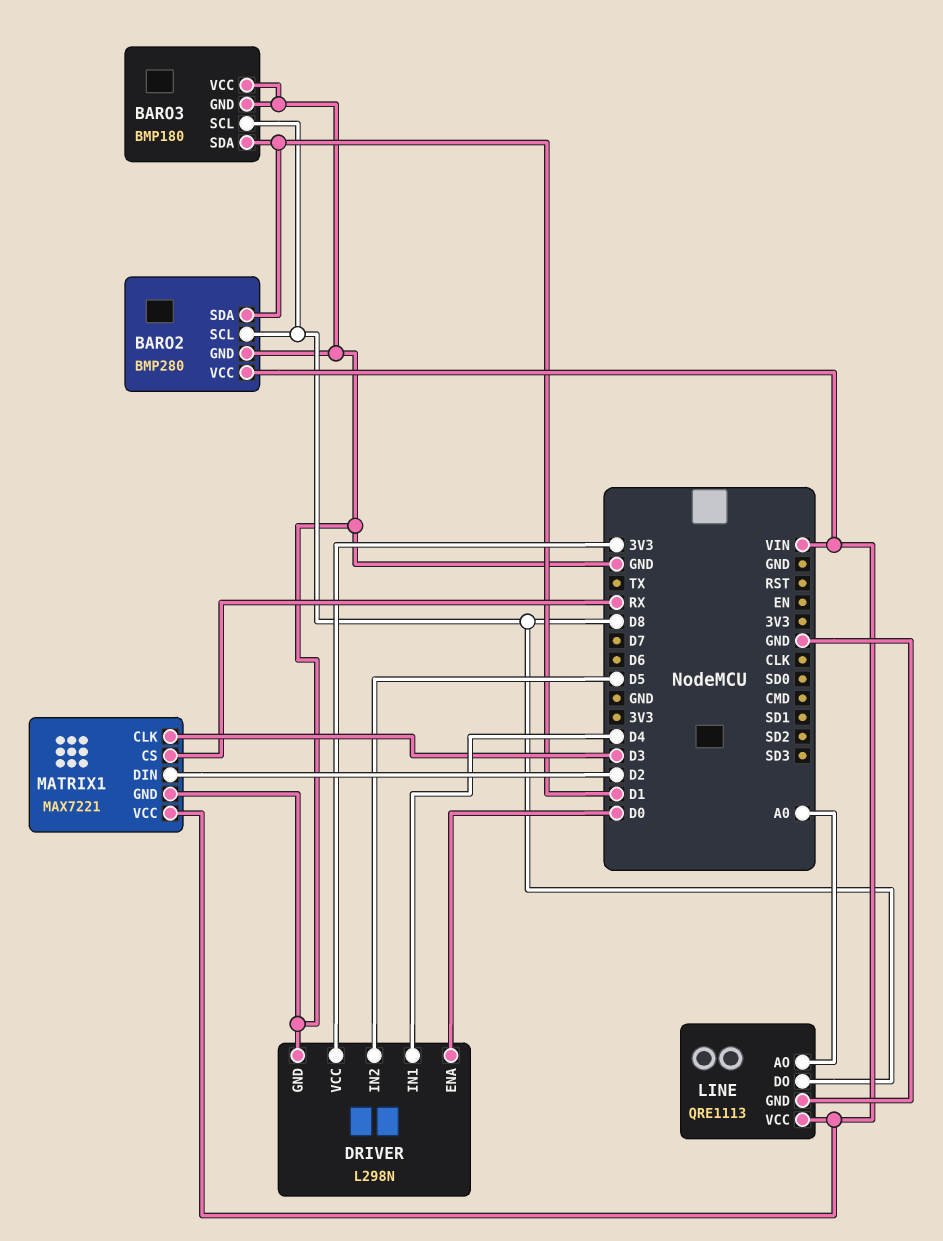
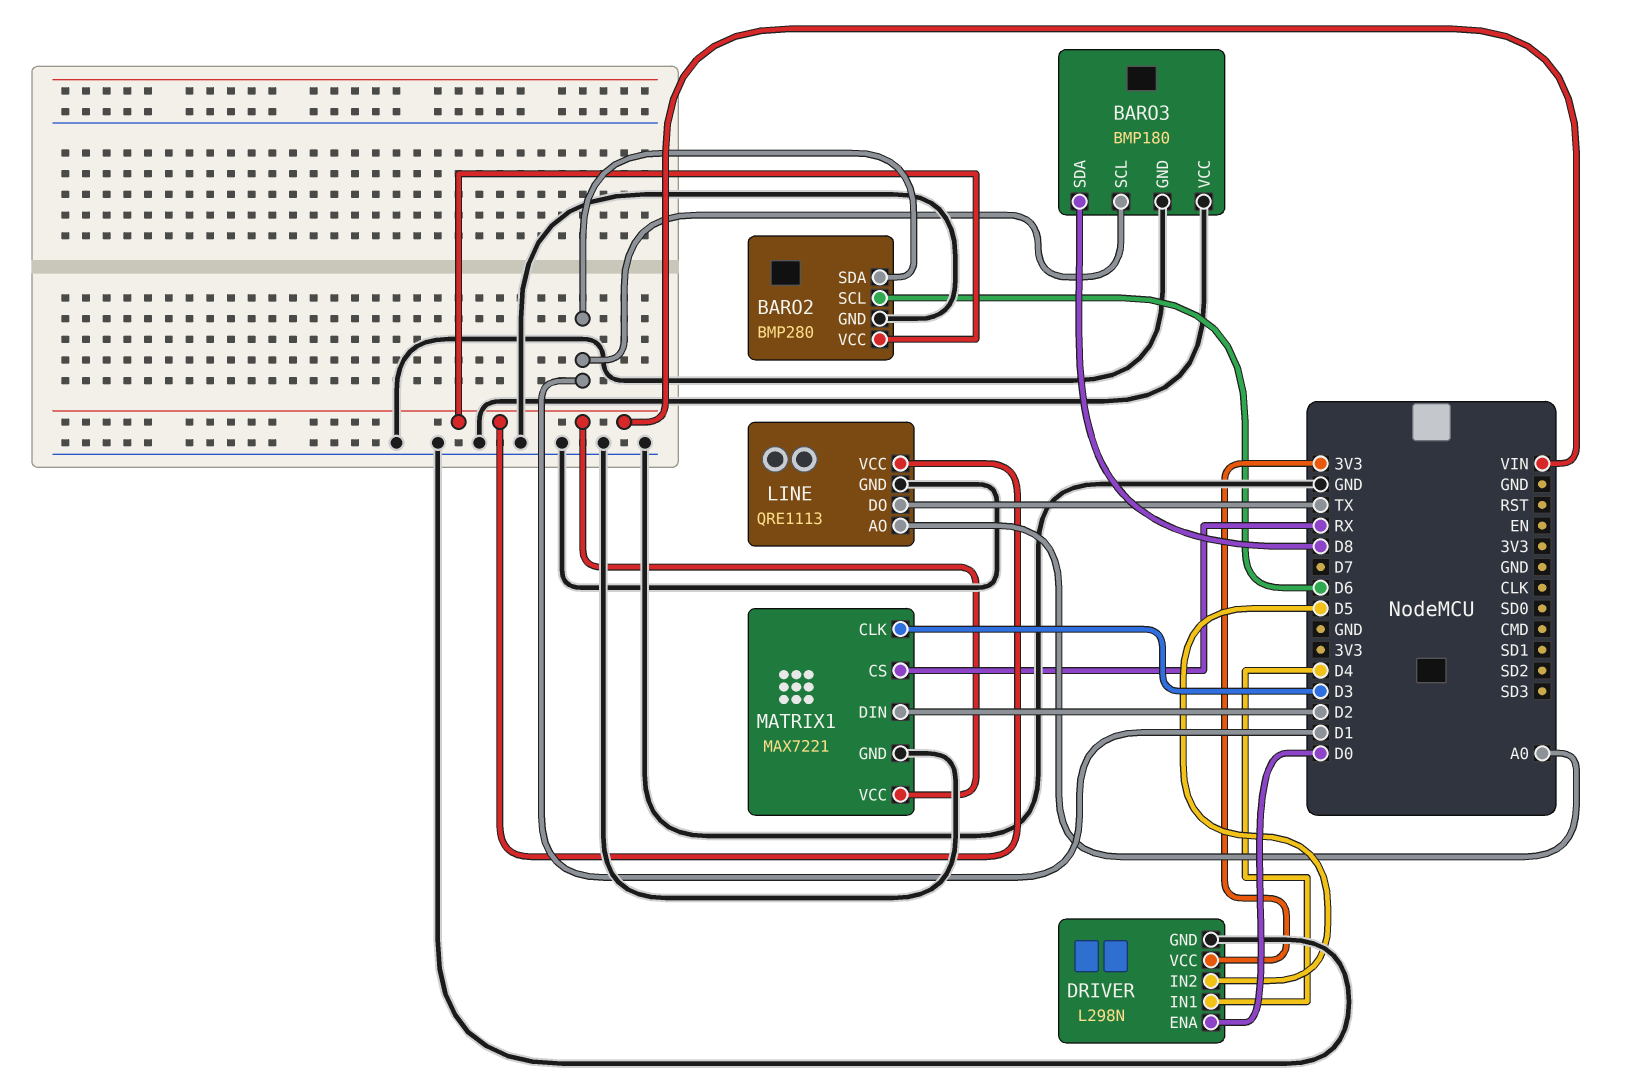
BARO2 pin SCL: D8 -> D6
BARO3 pin SCL: D8 -> D1
BARO3 pin SDA: D1 -> D8
LINE pin DO: D8 -> TX

